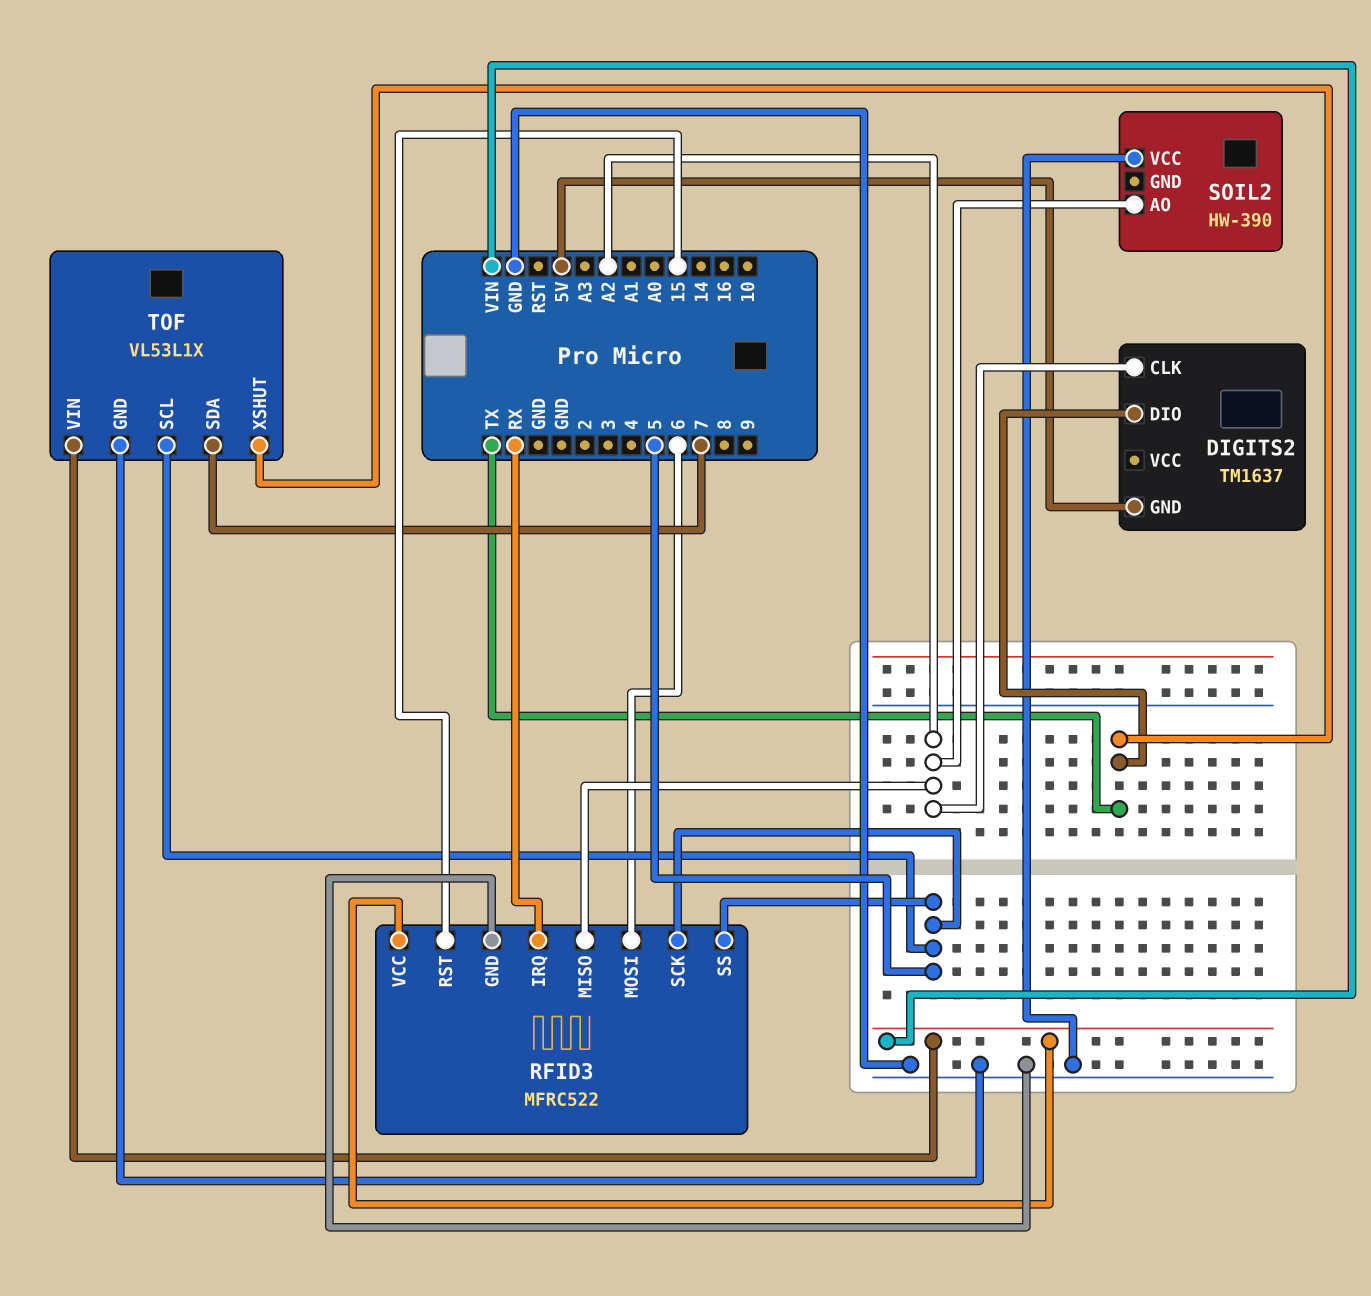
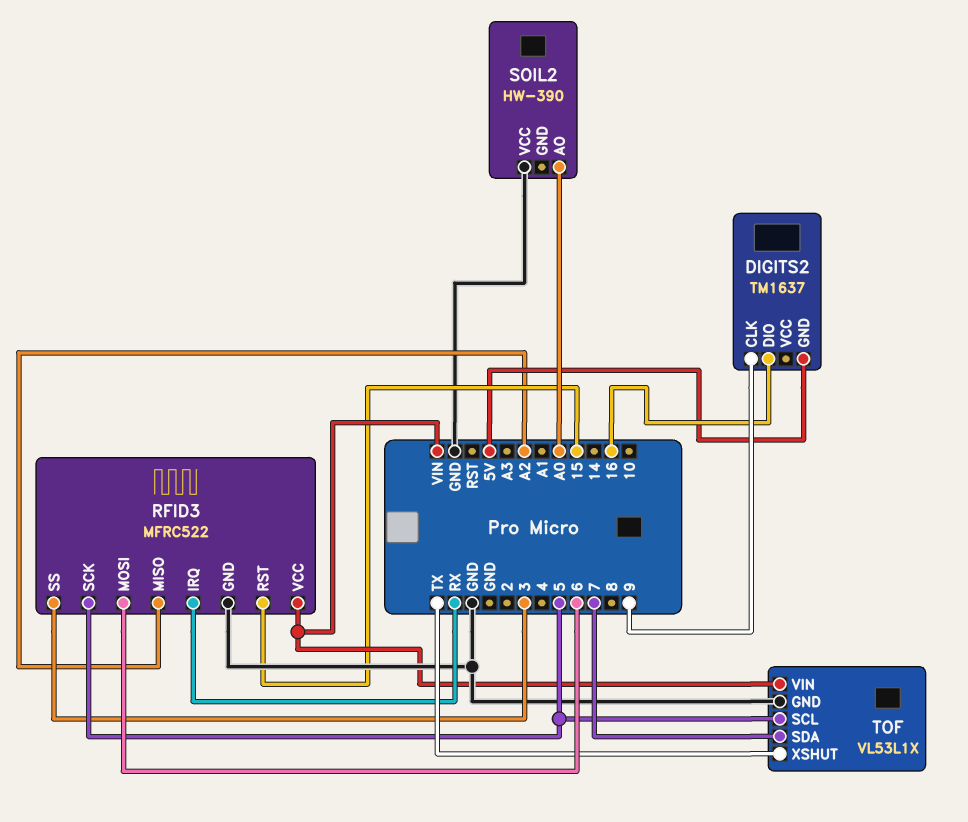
DIGITS2 pin CLK: A2 -> 9
DIGITS2 pin DIO: TX -> 16
RFID3 pin SS: 5 -> 3
SOIL2 pin AO: A2 -> A0

